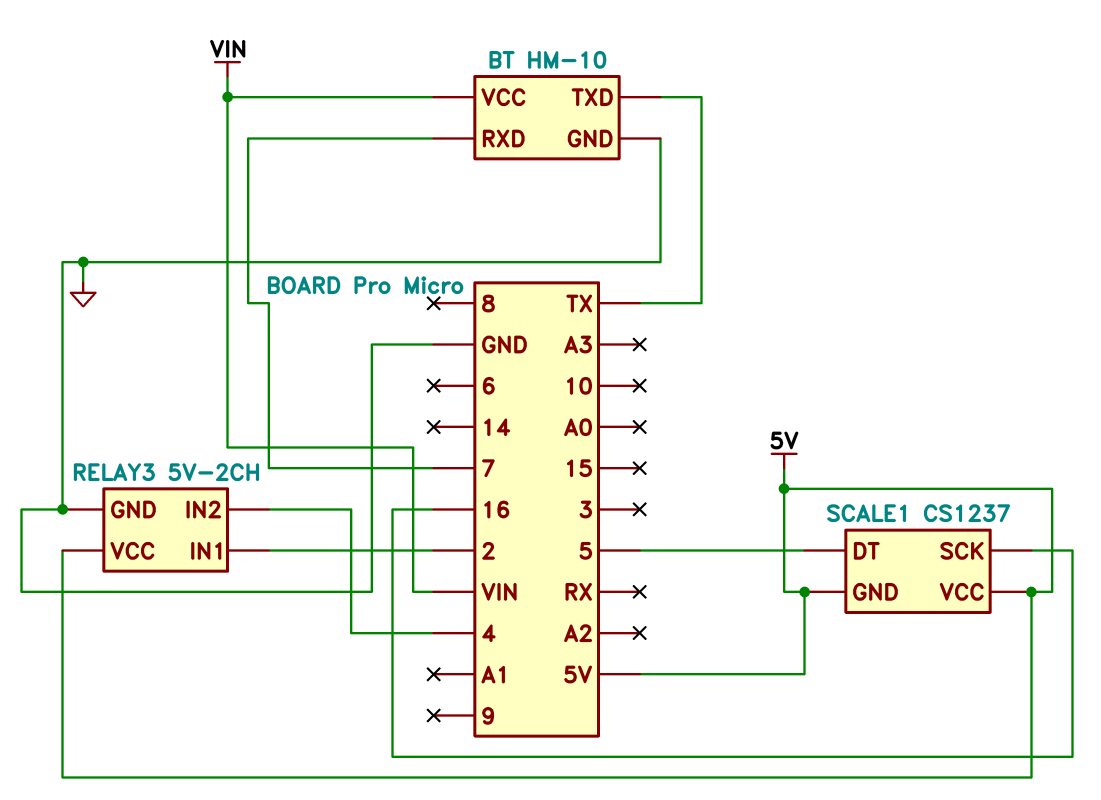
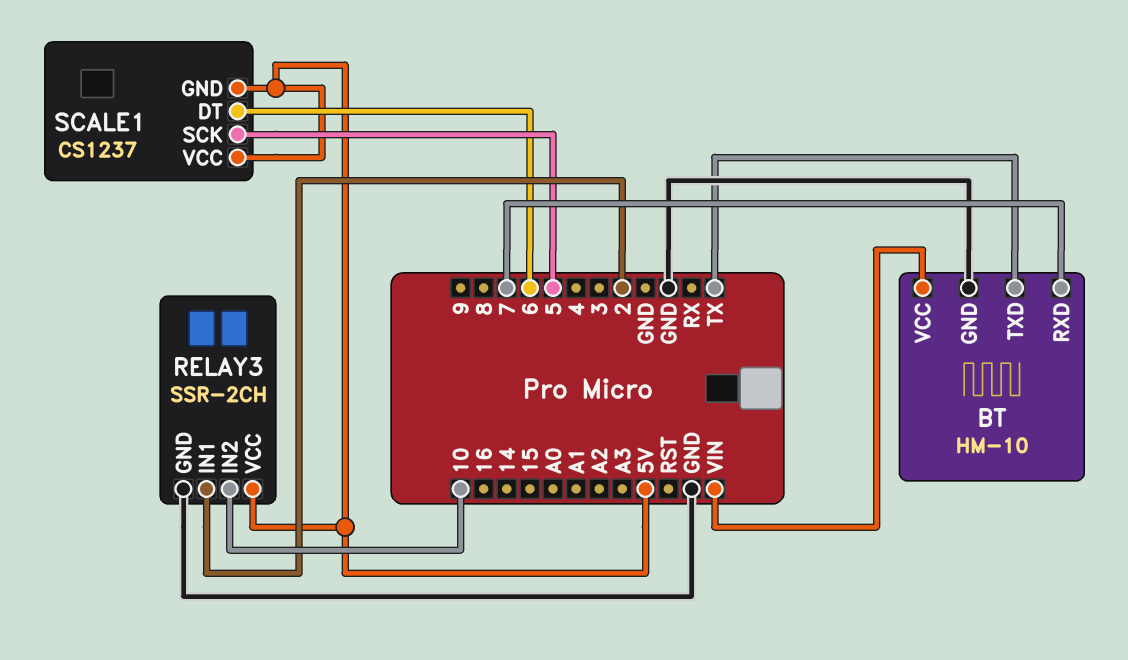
RELAY3: 5V-2CH -> SSR-2CH
RELAY3 pin IN2: 4 -> 10
SCALE1 pin DT: 5 -> 6
SCALE1 pin SCK: 16 -> 5

